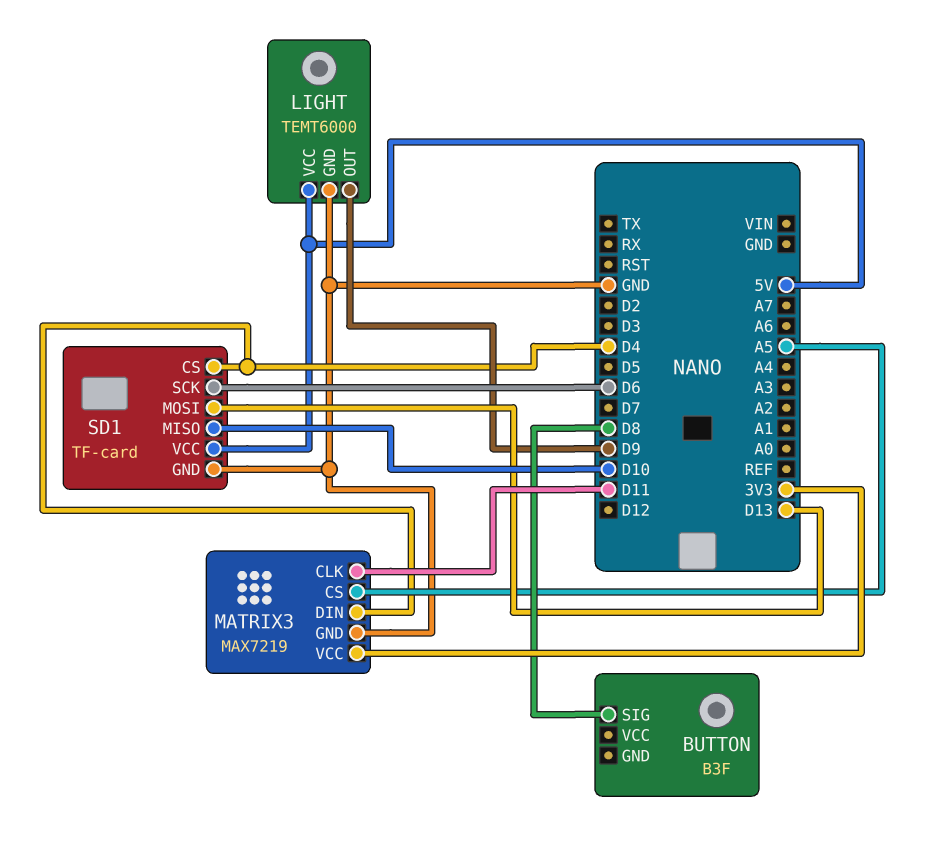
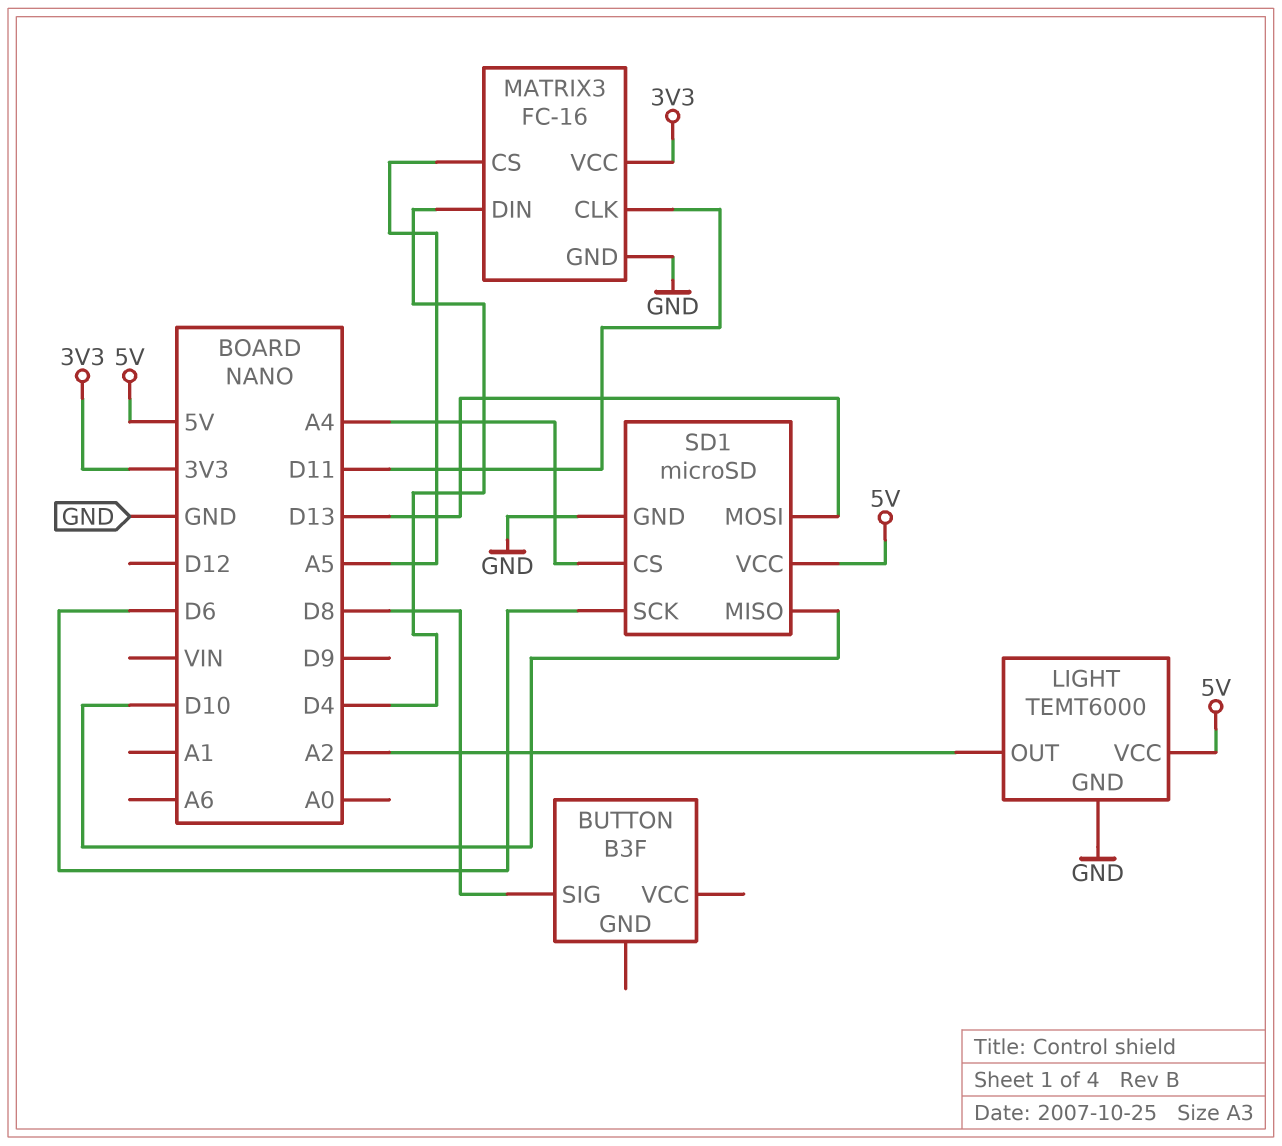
LIGHT pin OUT: D9 -> A2
MATRIX3: MAX7219 -> FC-16
SD1: TF-card -> microSD
SD1 pin CS: D4 -> A4

